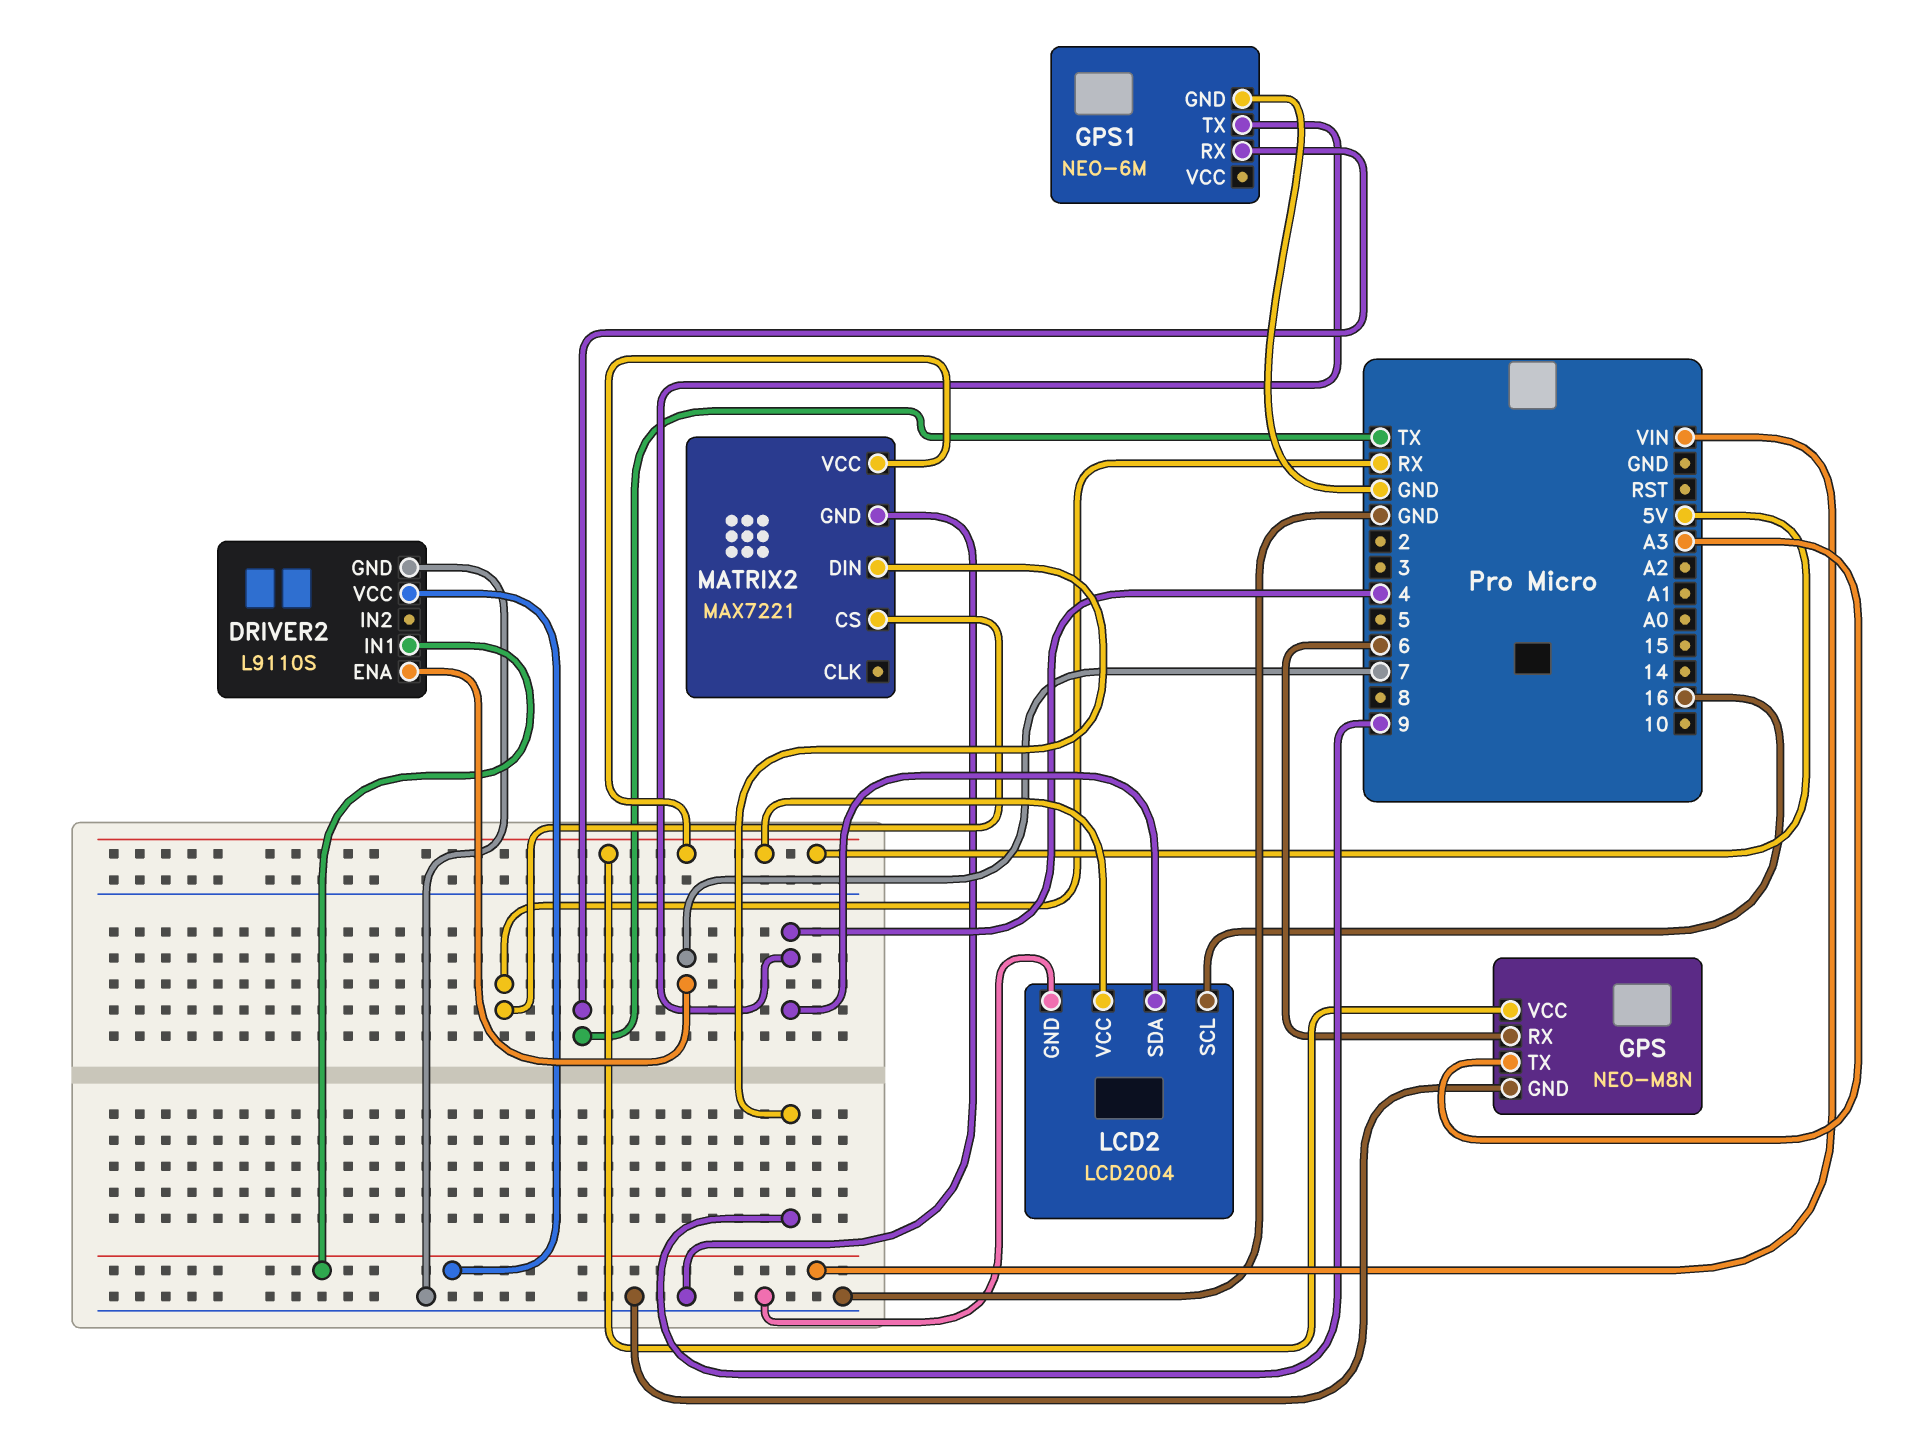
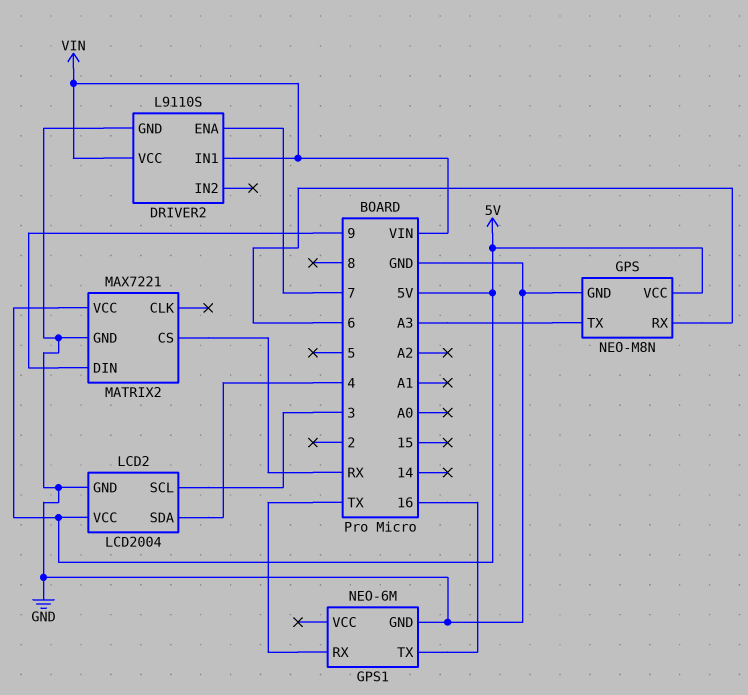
GPS1 pin TX: 4 -> 16
LCD2 pin SCL: 16 -> 3

